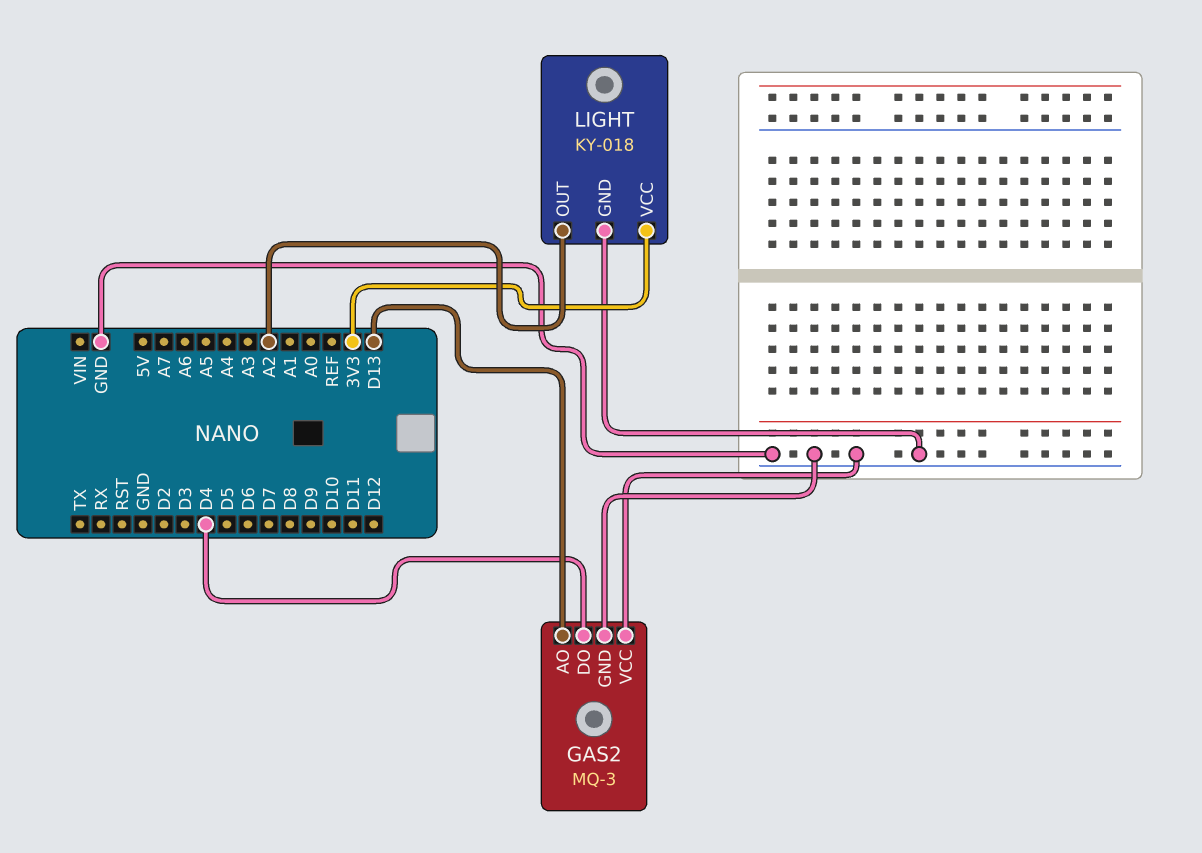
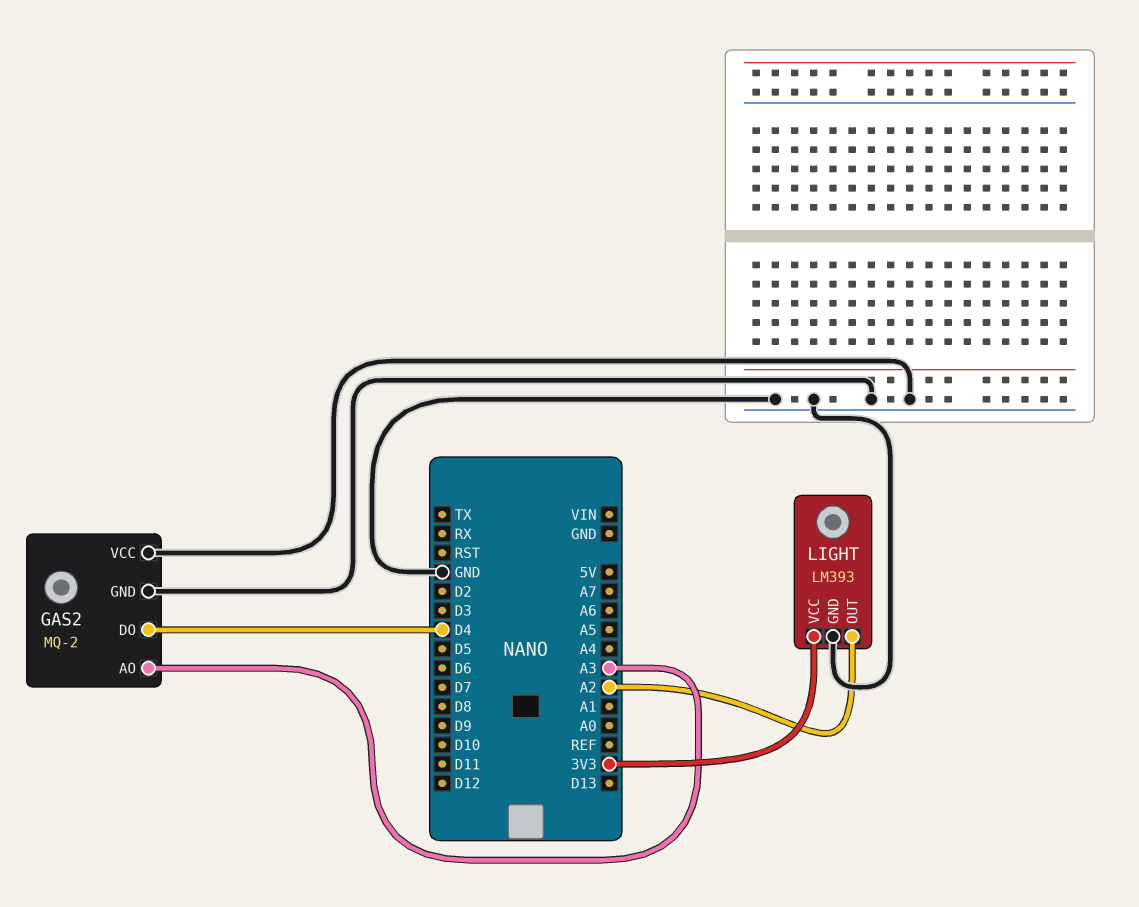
GAS2: MQ-3 -> MQ-2
GAS2 pin AO: D13 -> A3
LIGHT: KY-018 -> LM393

